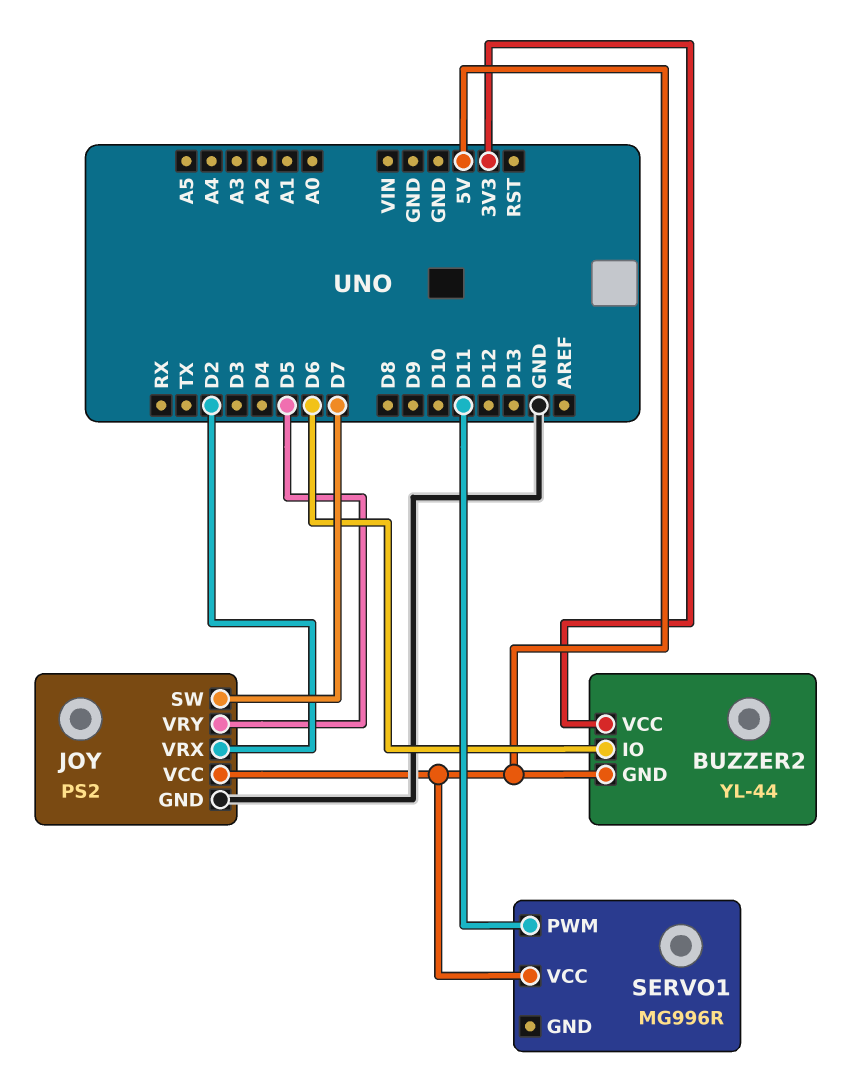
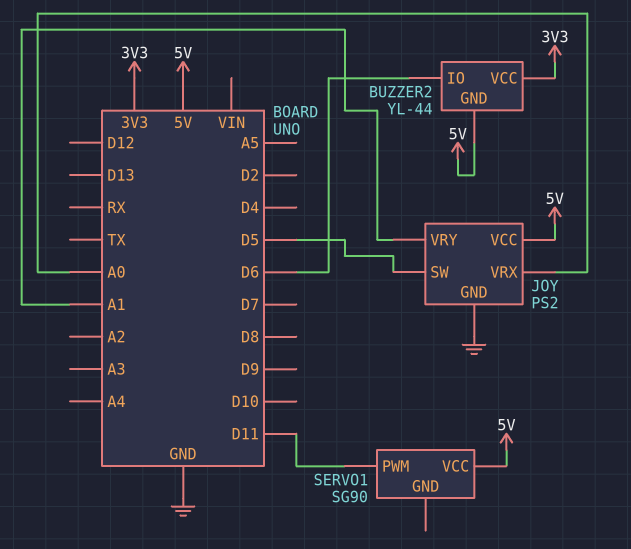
JOY pin SW: D7 -> D5
JOY pin VRX: D2 -> A0
JOY pin VRY: D5 -> A1
SERVO1: MG996R -> SG90

